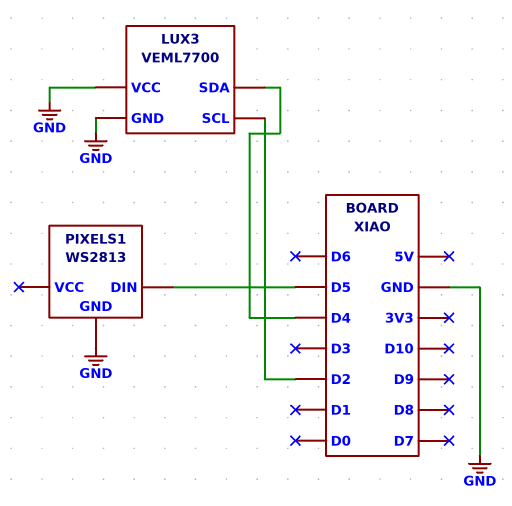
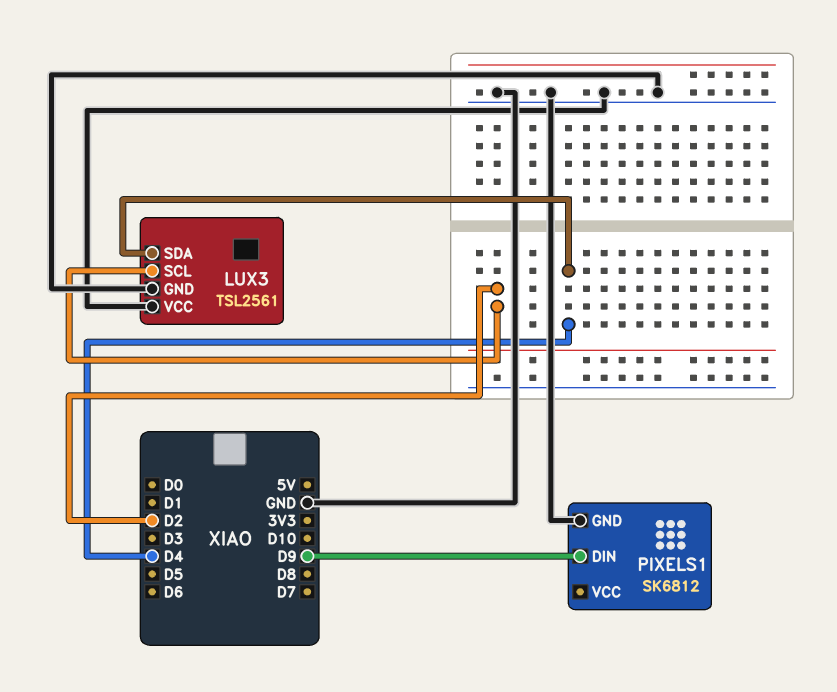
LUX3: VEML7700 -> TSL2561
PIXELS1: WS2813 -> SK6812
PIXELS1 pin DIN: D5 -> D9

